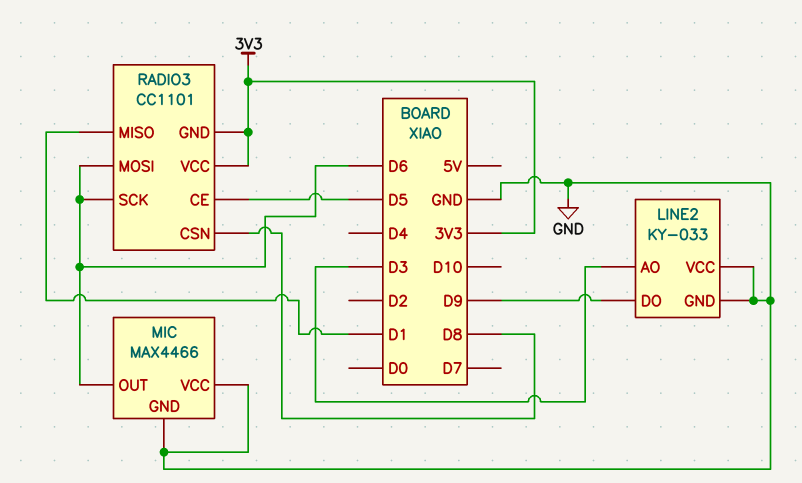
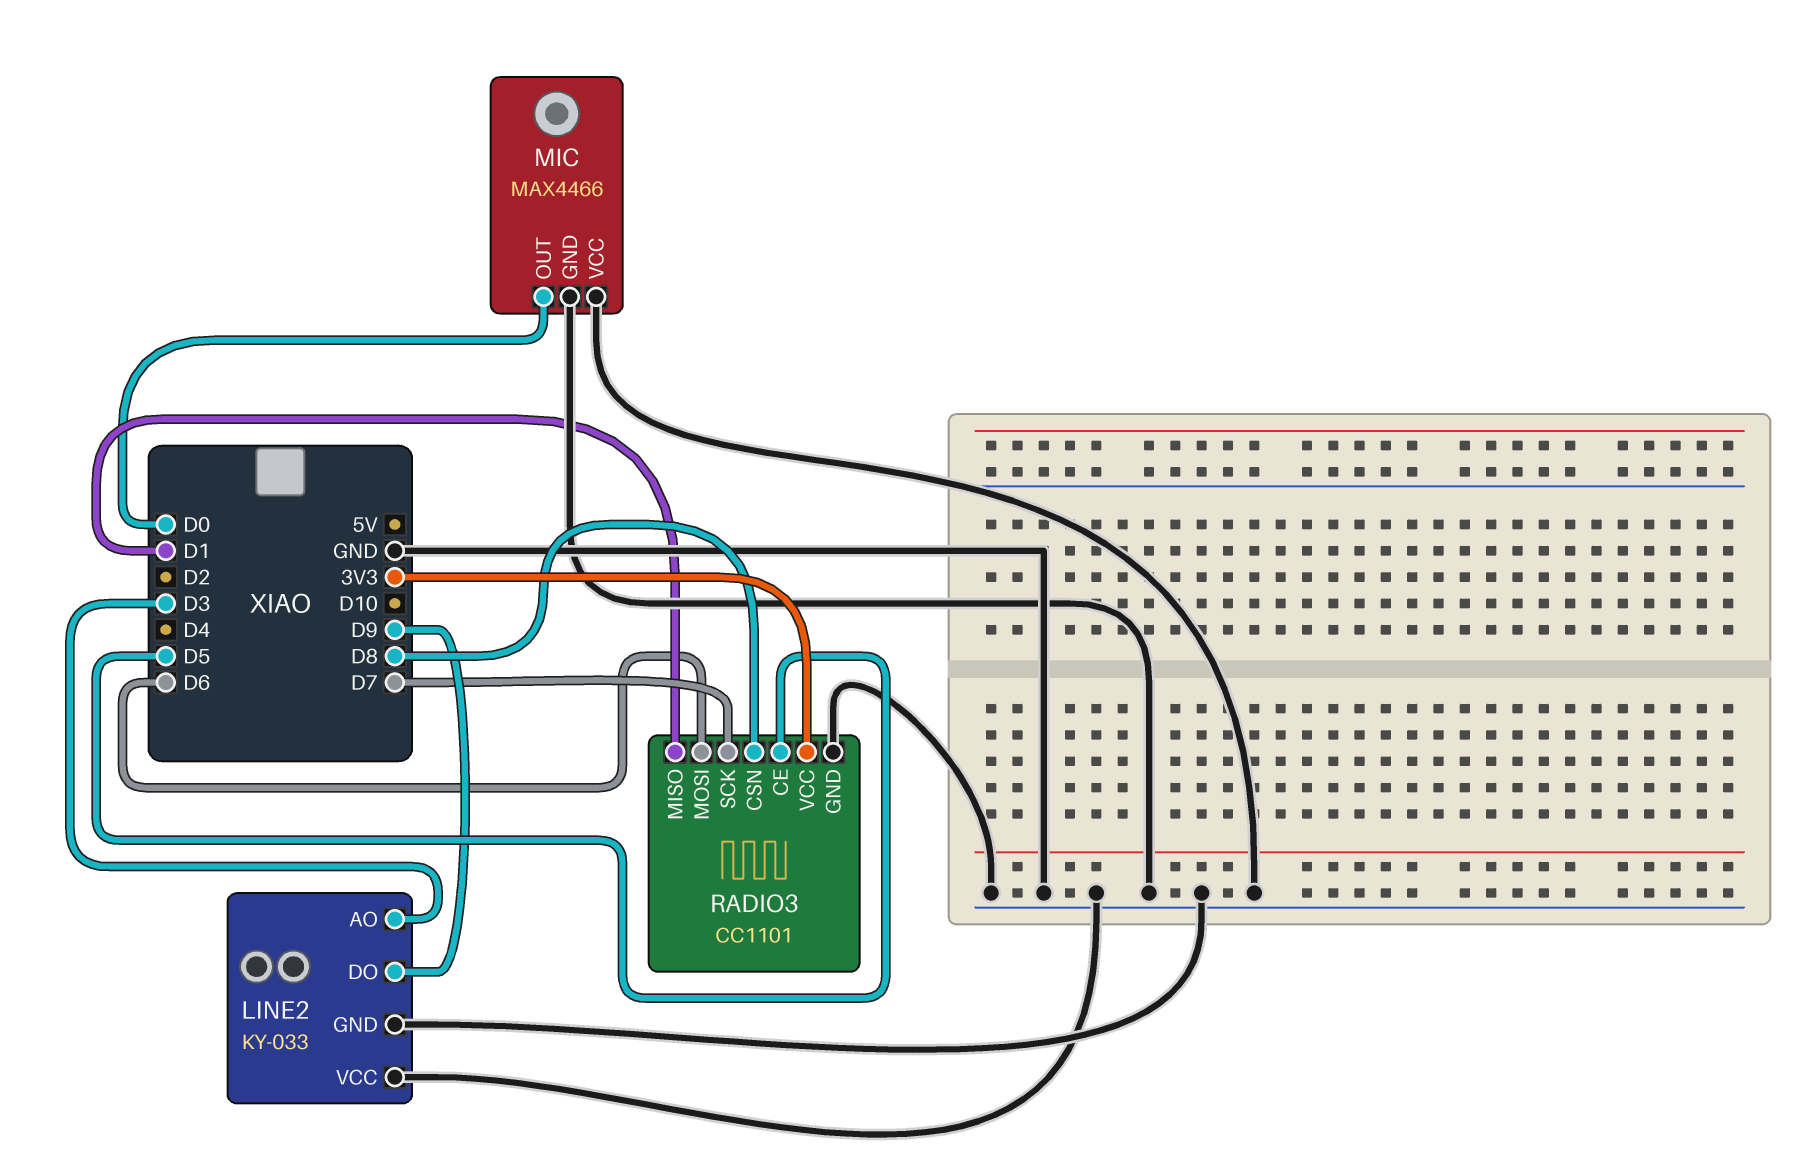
MIC pin OUT: D6 -> D0
RADIO3 pin GND: 3V3 -> GND
RADIO3 pin SCK: D6 -> D7

